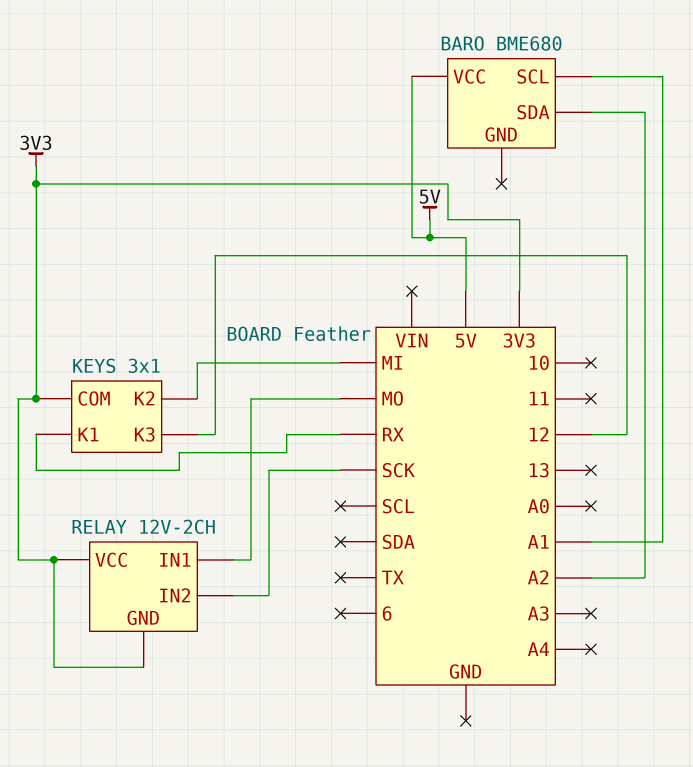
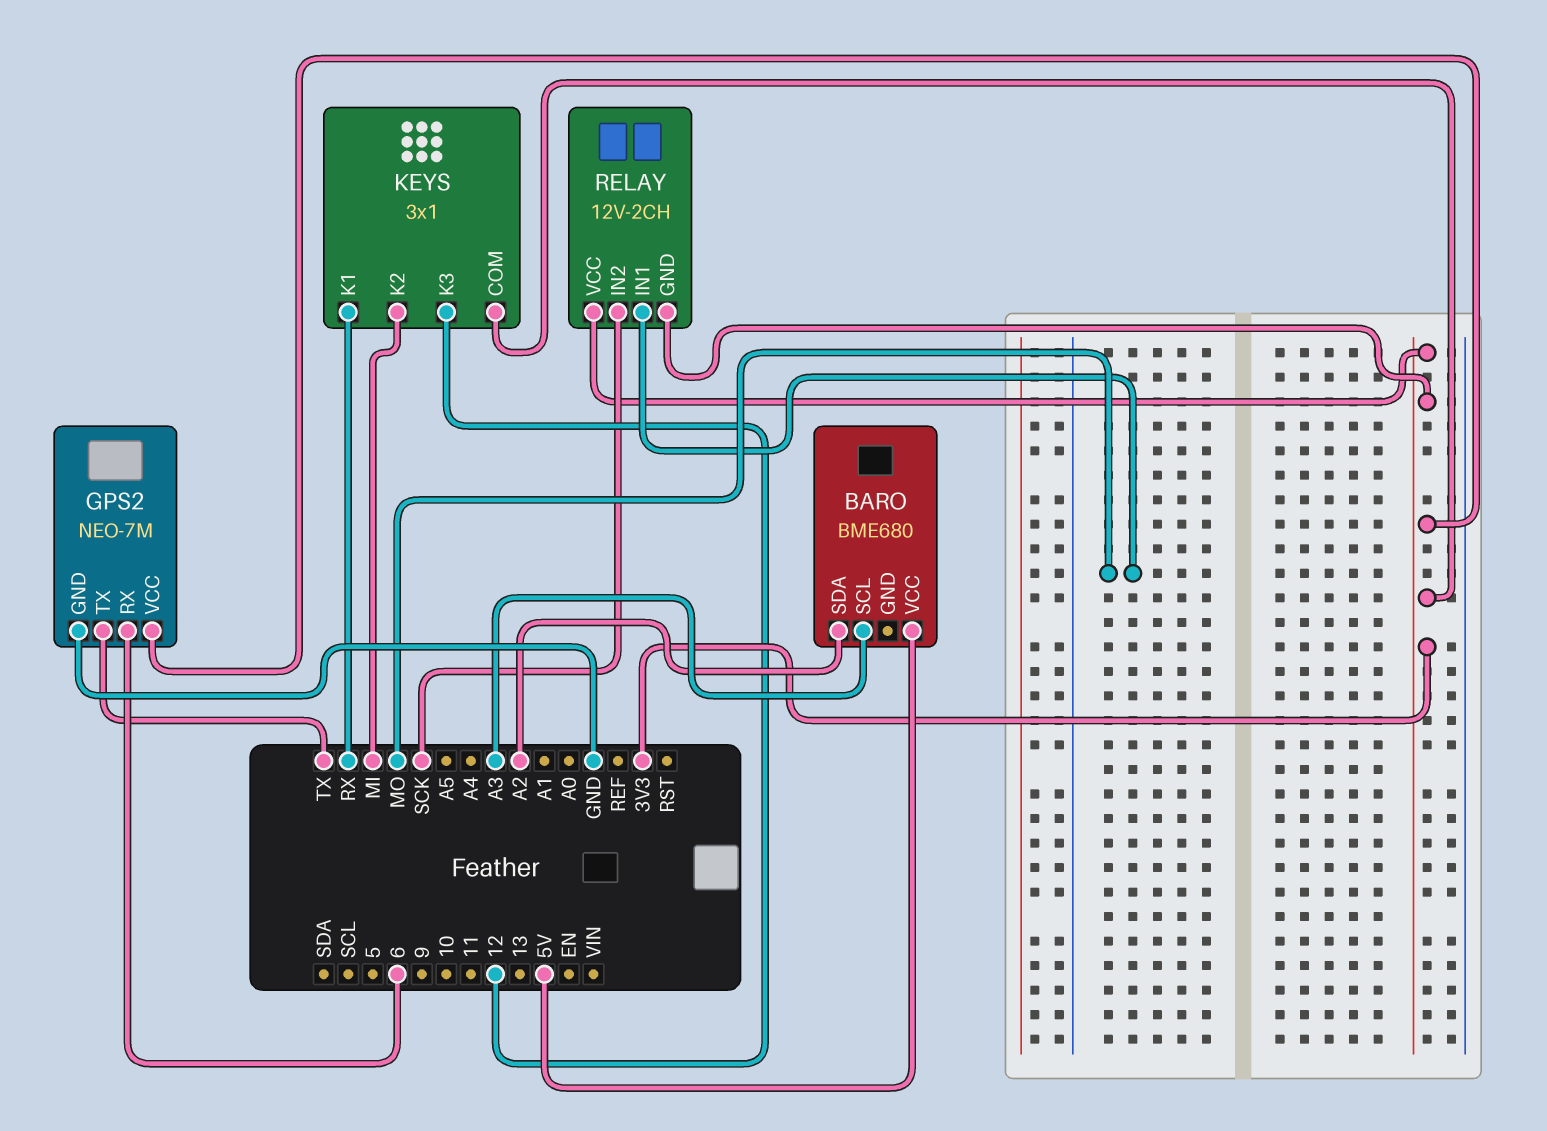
BARO pin SCL: A1 -> A3
GPS2: none -> NEO-7M
GPS2 pin GND: none -> GND
GPS2 pin RX: none -> 6
GPS2 pin TX: none -> TX
GPS2 pin VCC: none -> 3V3

